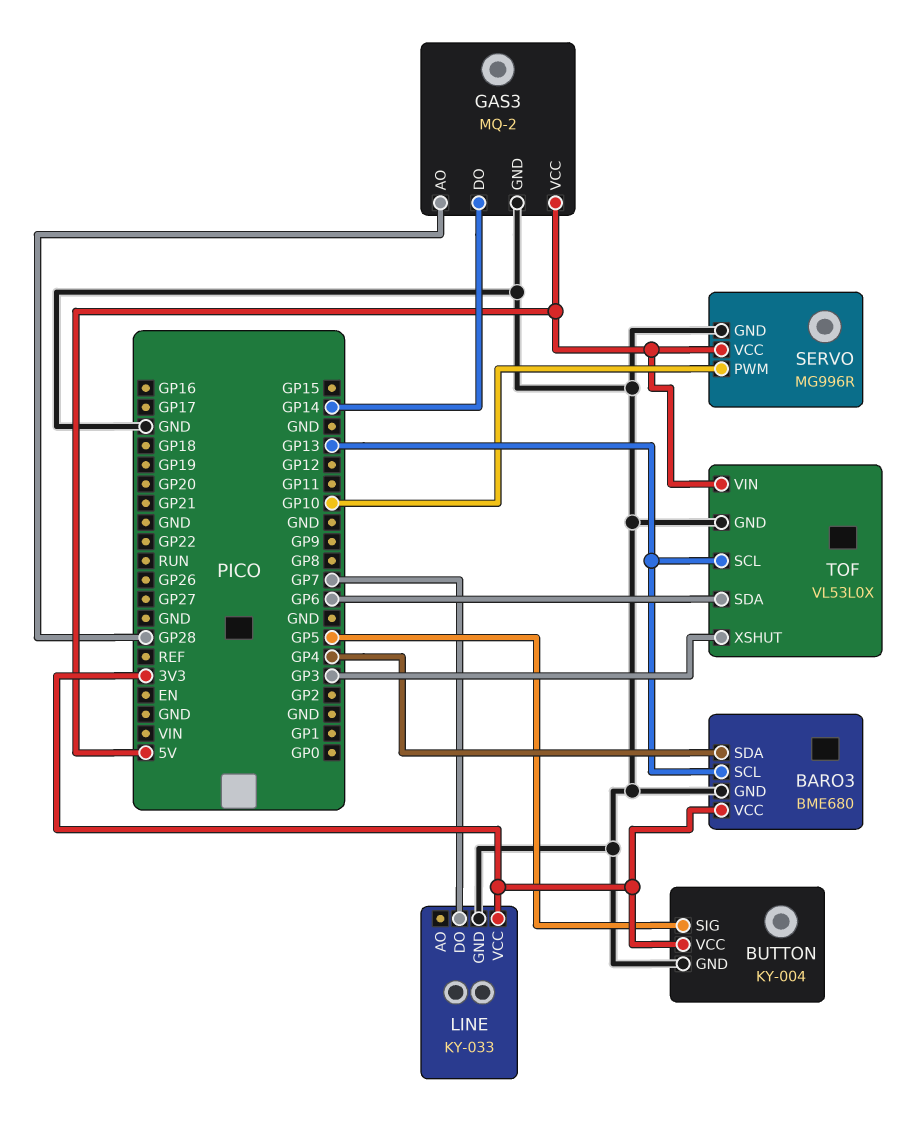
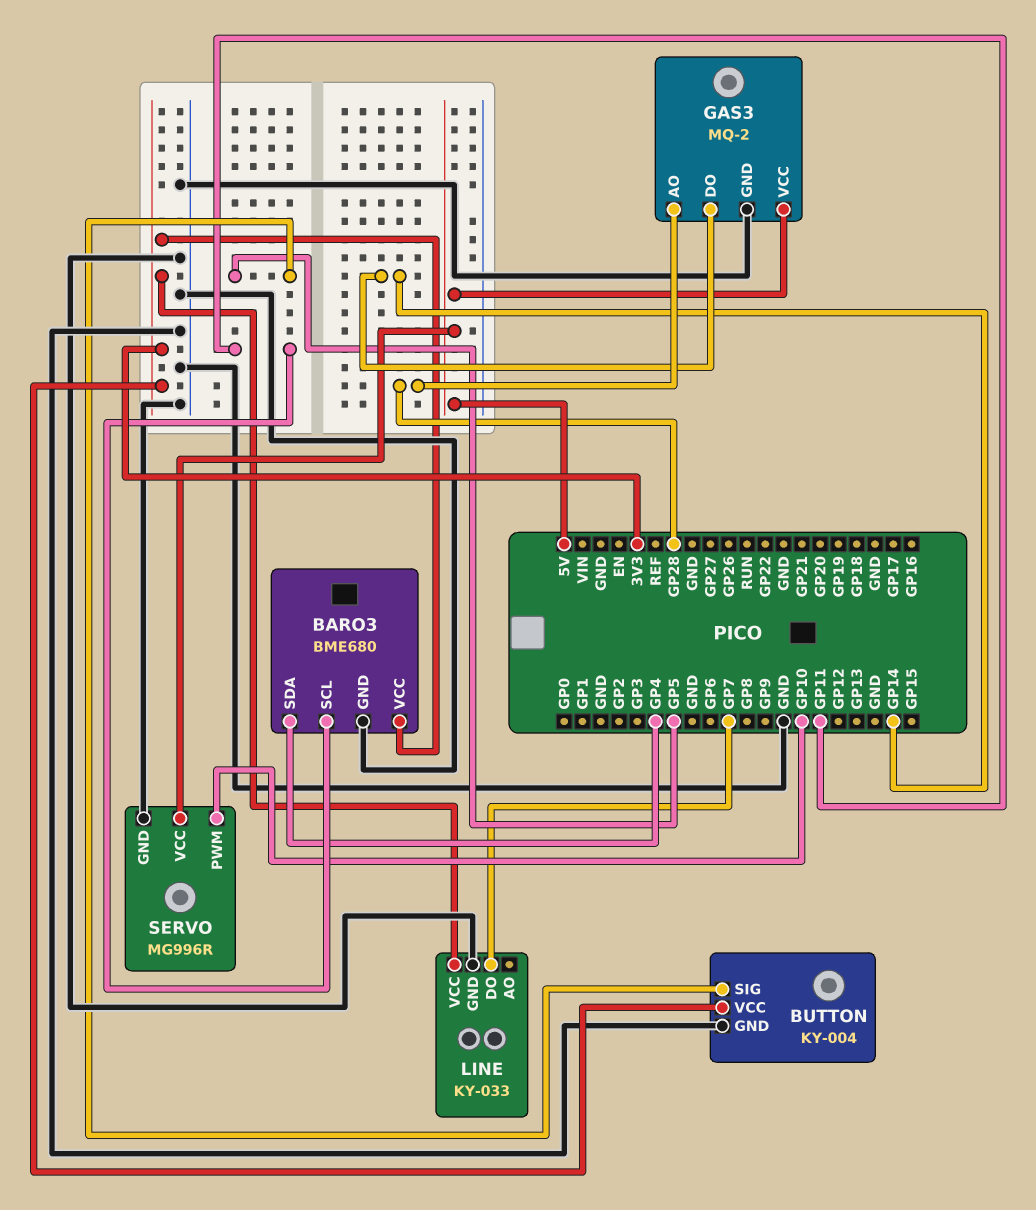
BARO3 pin SCL: GP13 -> GP11
TOF: VL53L0X -> none
TOF pin GND: GND -> none
TOF pin SCL: GP13 -> none
TOF pin SDA: GP6 -> none
TOF pin VIN: 5V -> none
TOF pin XSHUT: GP3 -> none

